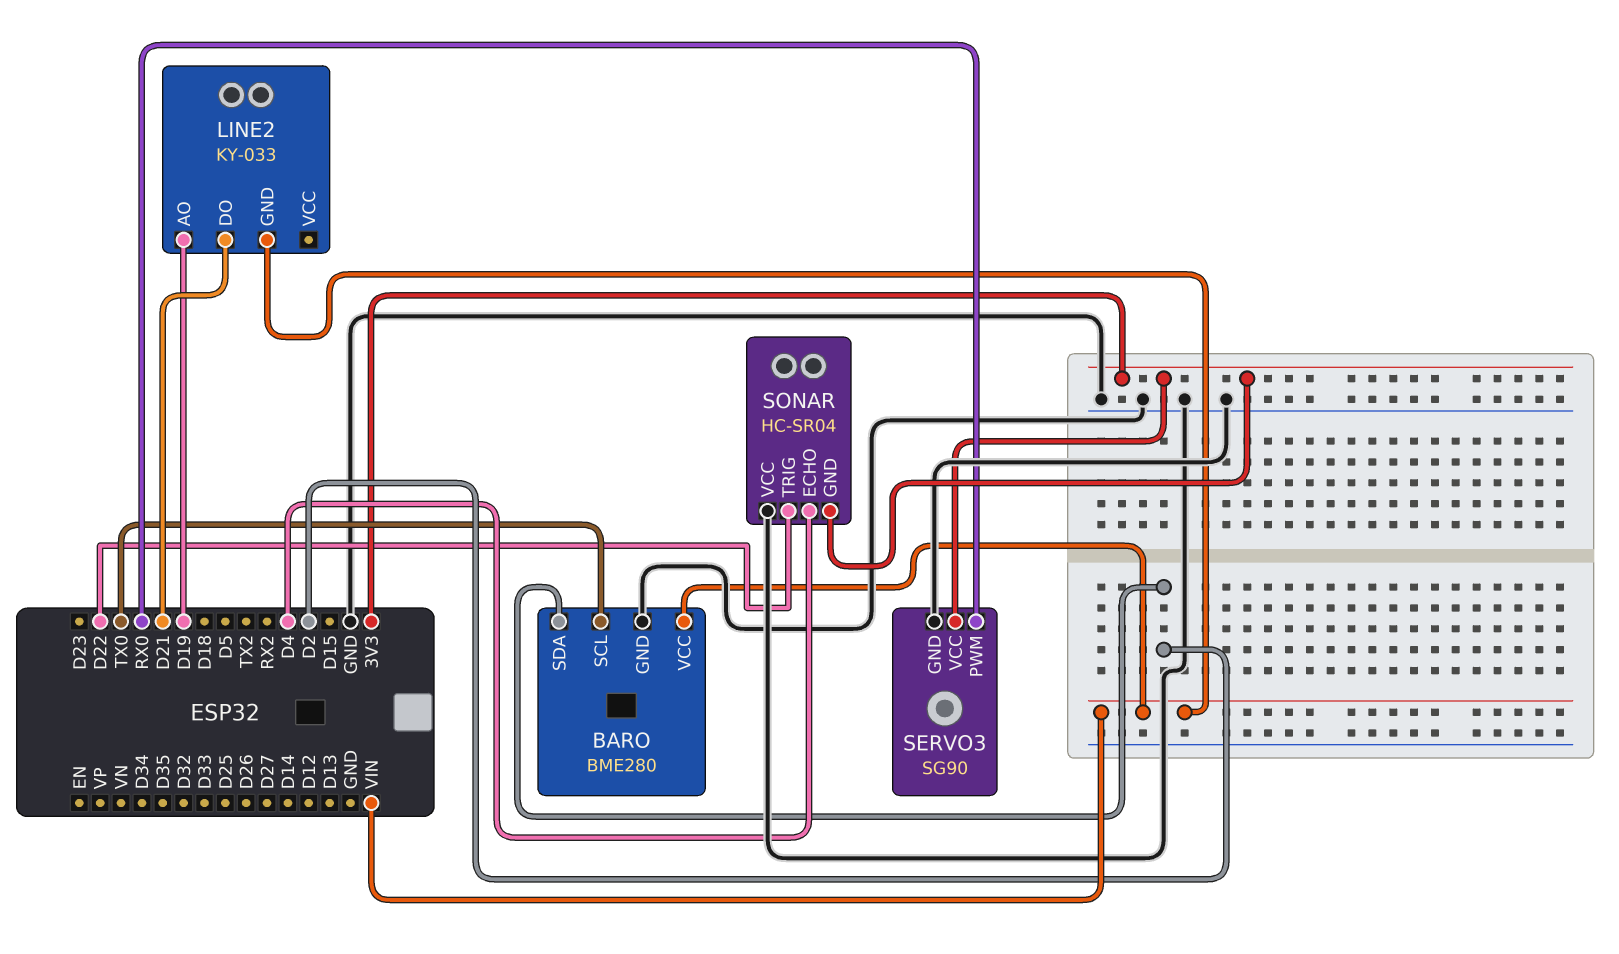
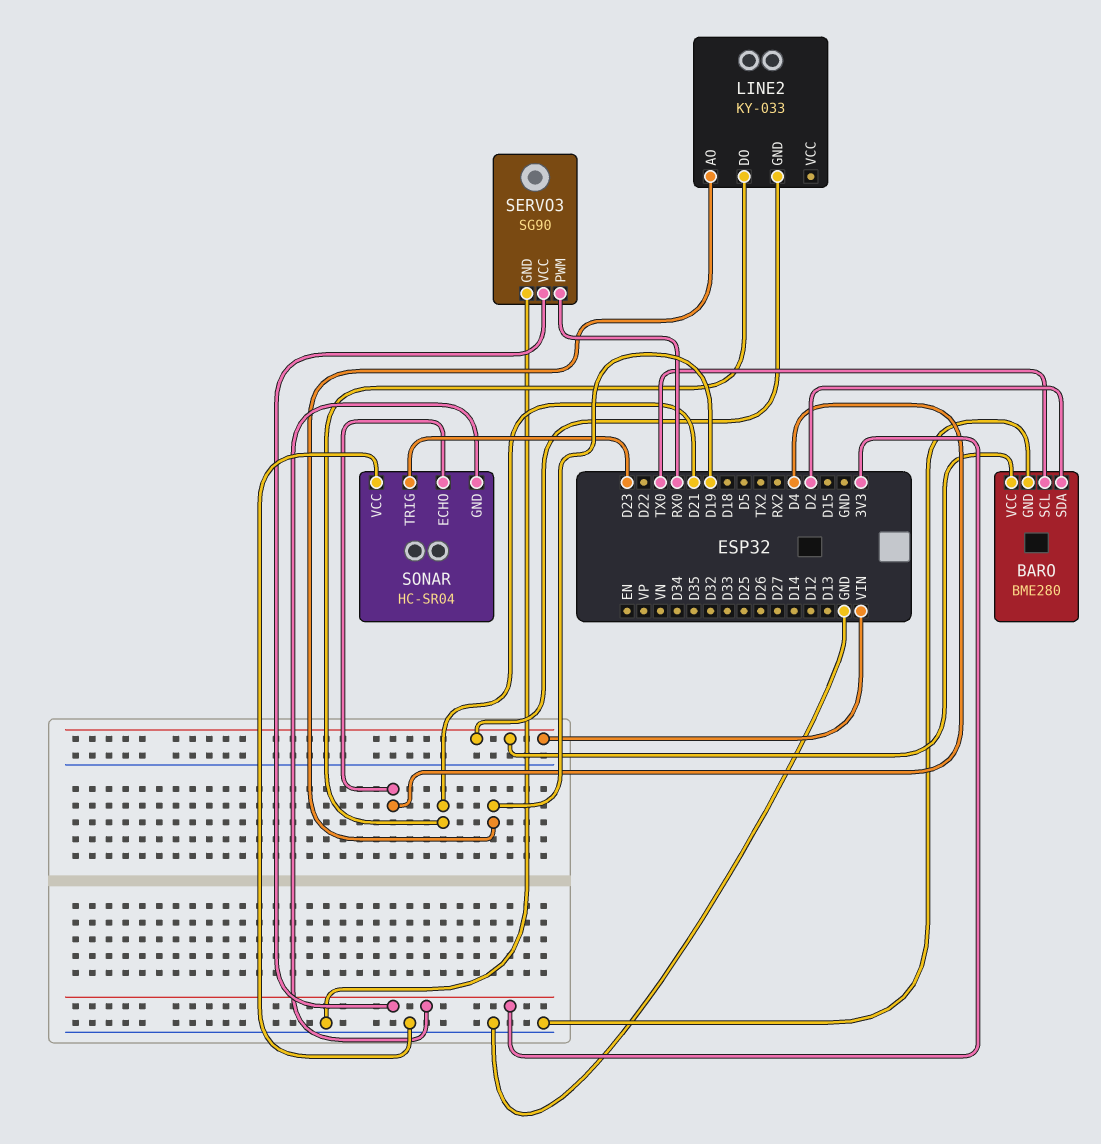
SONAR pin TRIG: D22 -> D23

